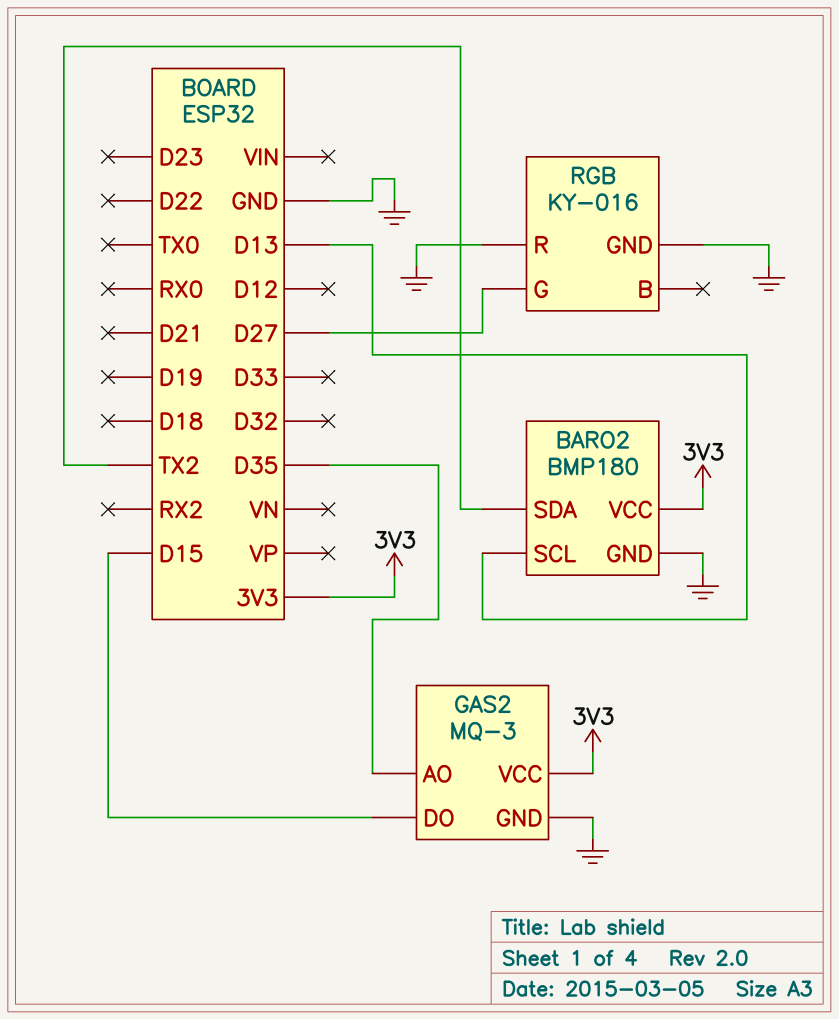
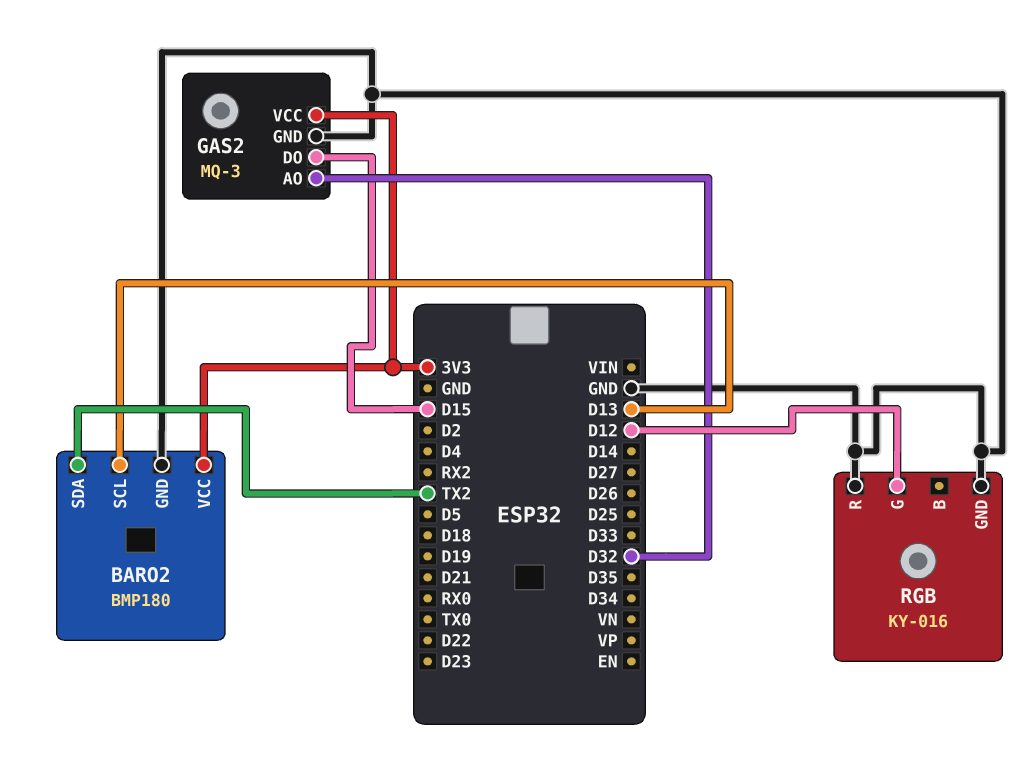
GAS2 pin AO: D35 -> D32
RGB pin G: D27 -> D12

